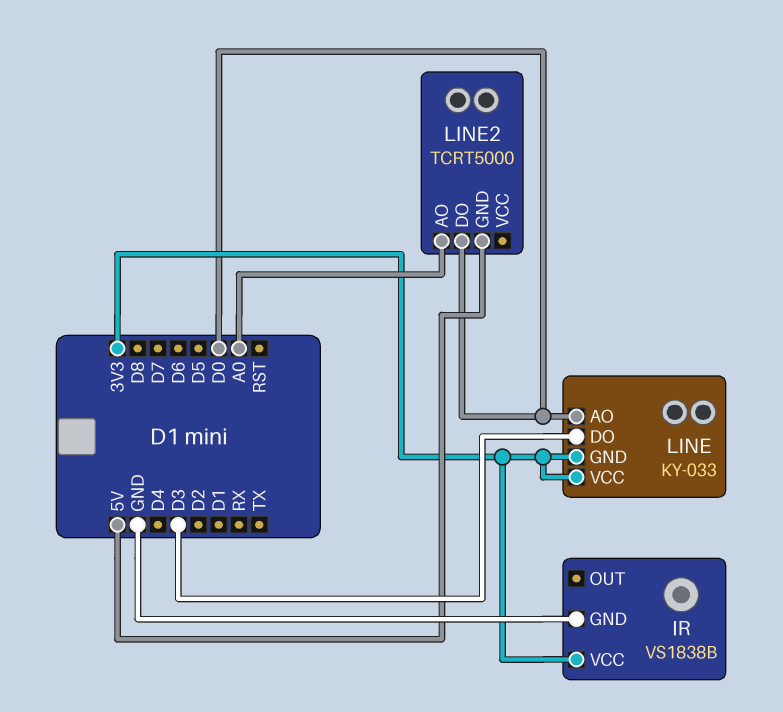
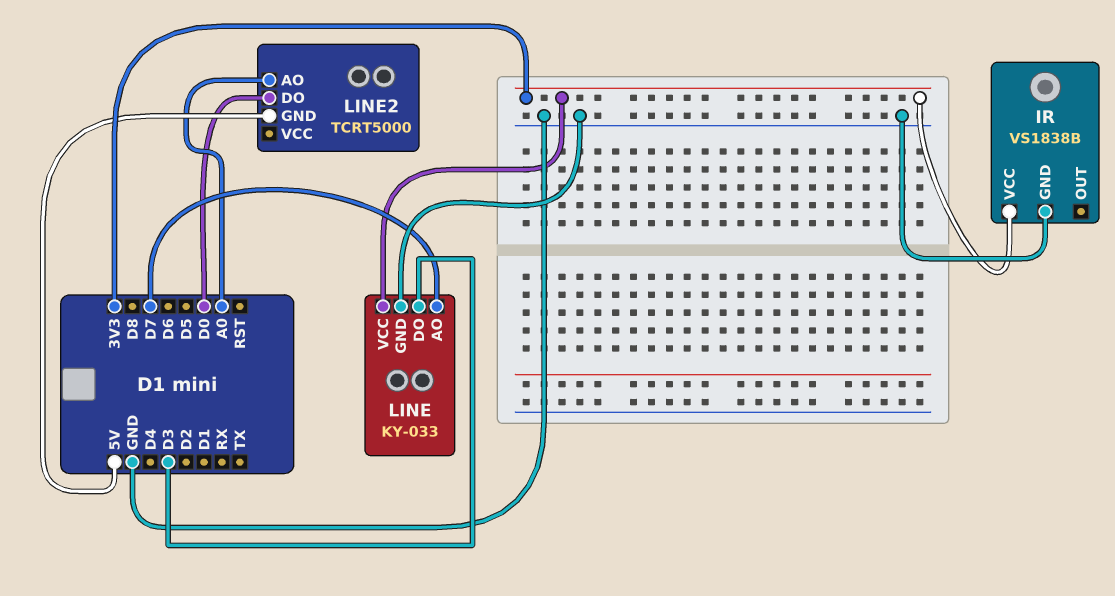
LINE pin AO: D0 -> D7
LINE pin GND: 3V3 -> GND

